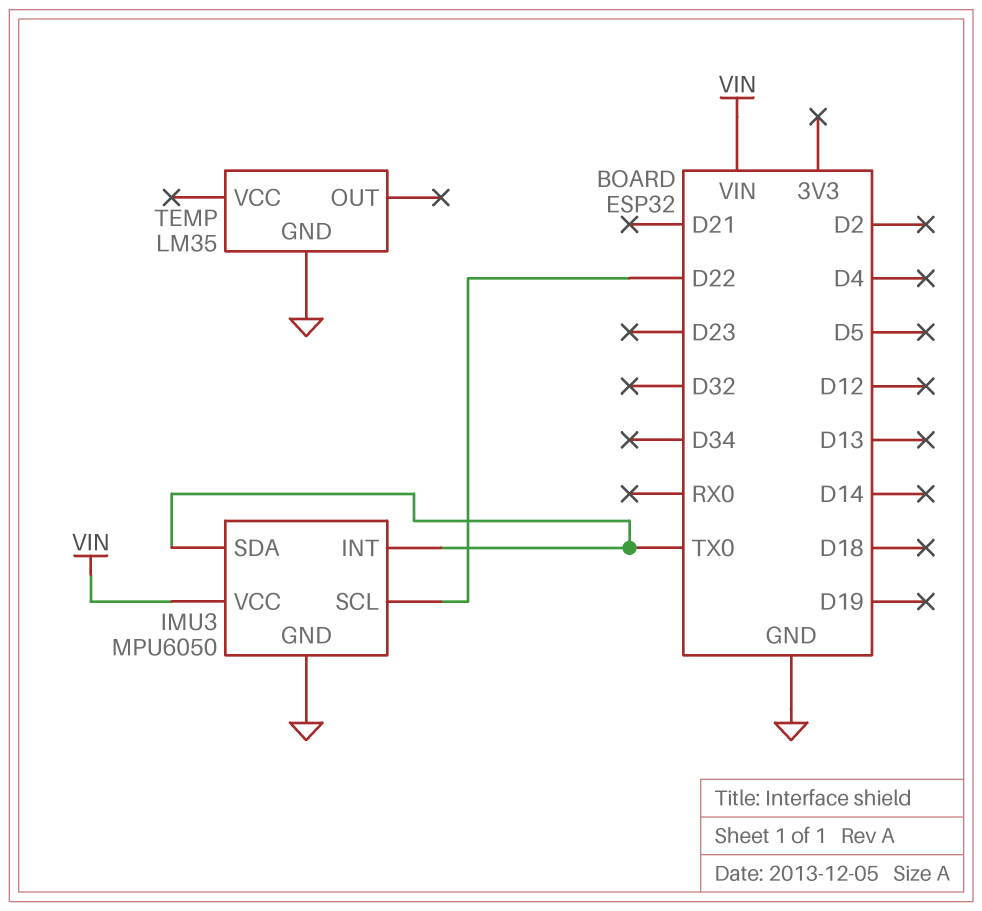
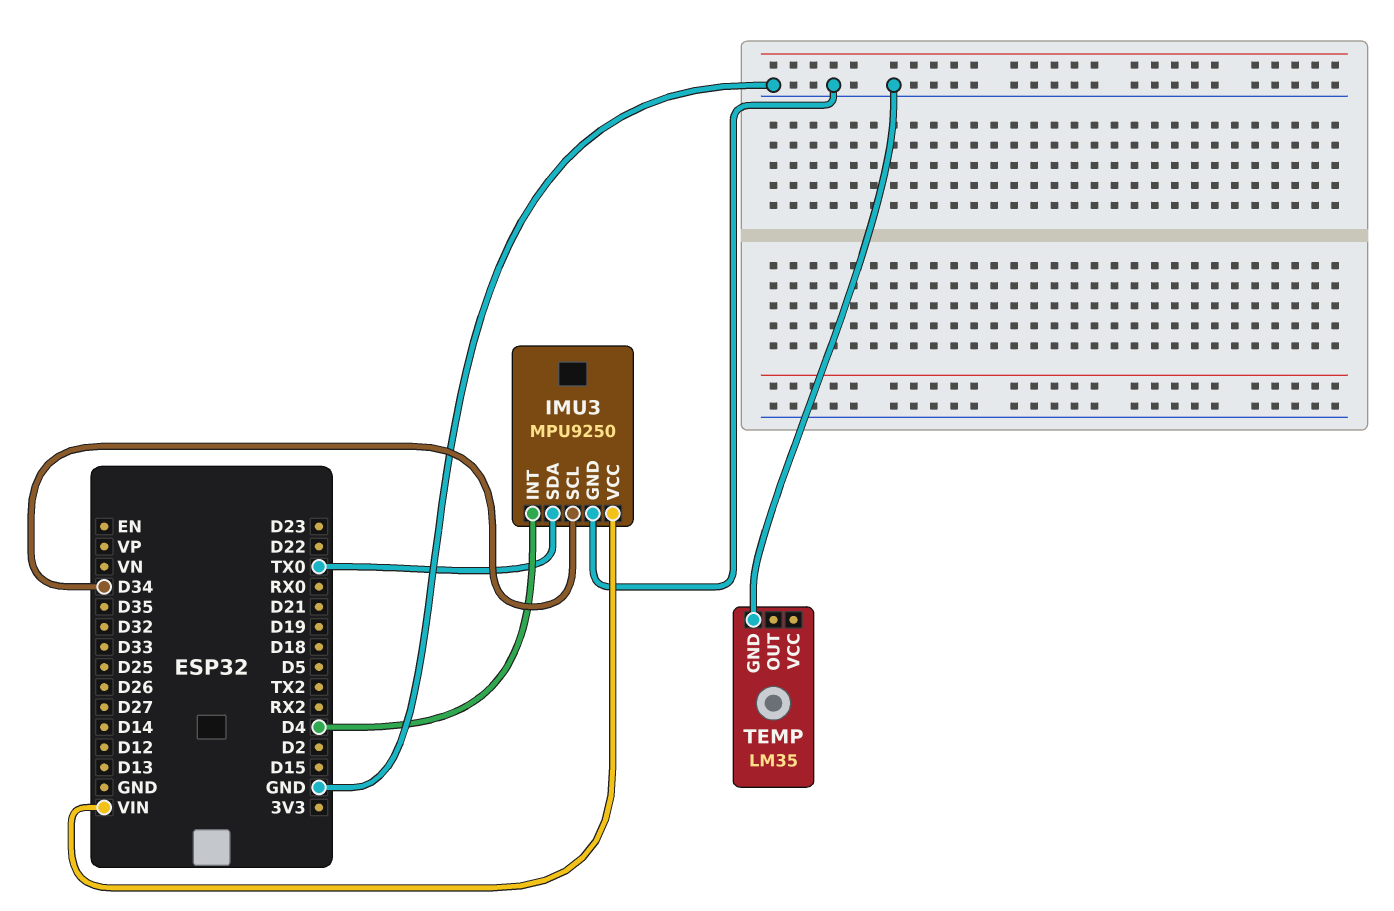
IMU3: MPU6050 -> MPU9250
IMU3 pin INT: TX0 -> D4
IMU3 pin SCL: D22 -> D34

